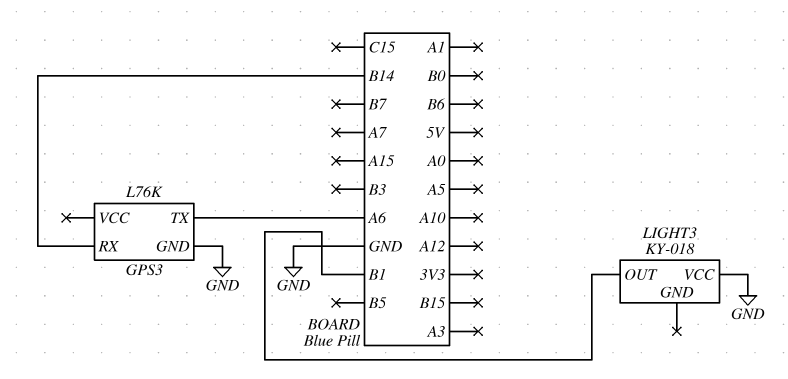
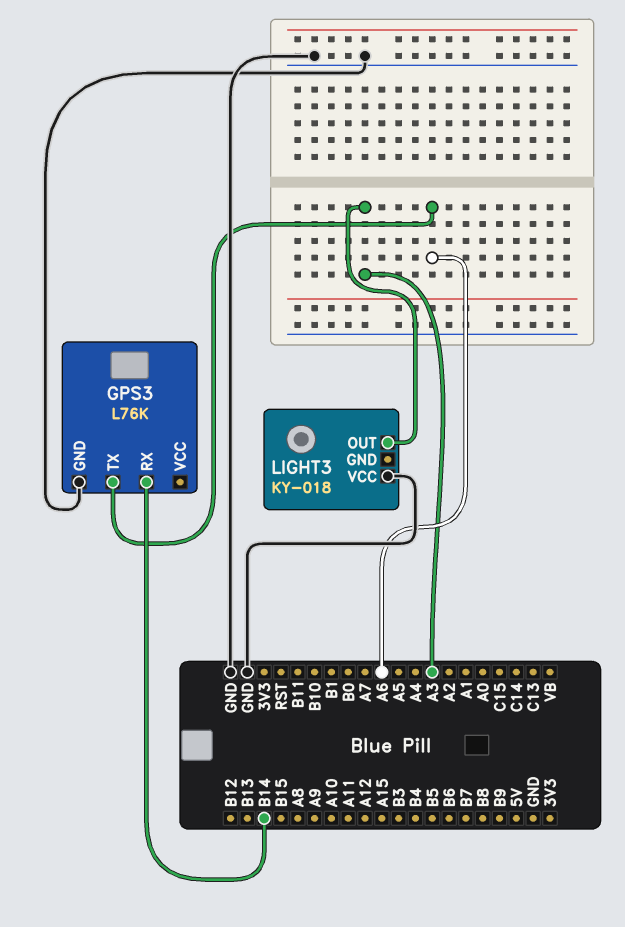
LIGHT3 pin OUT: B1 -> A3

